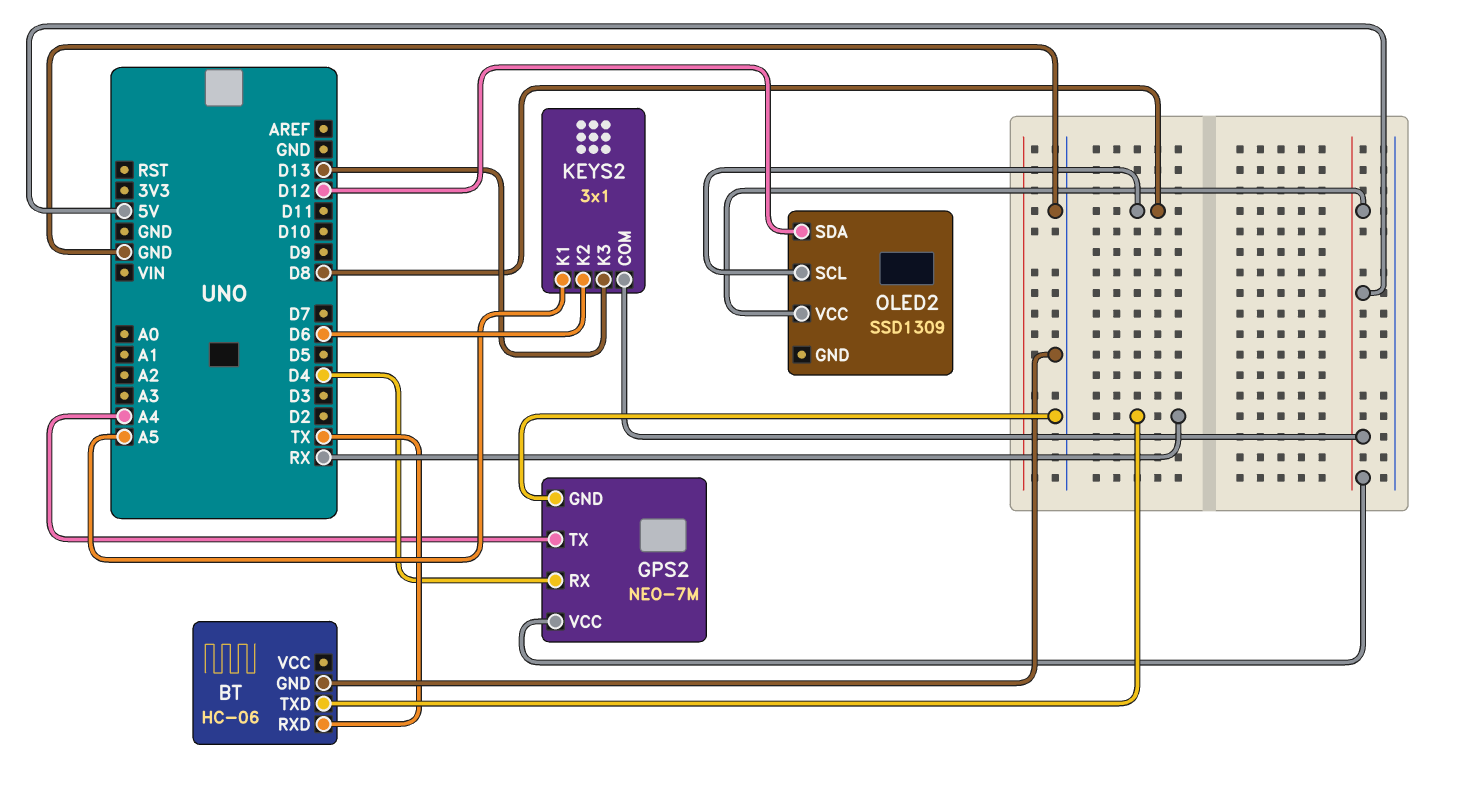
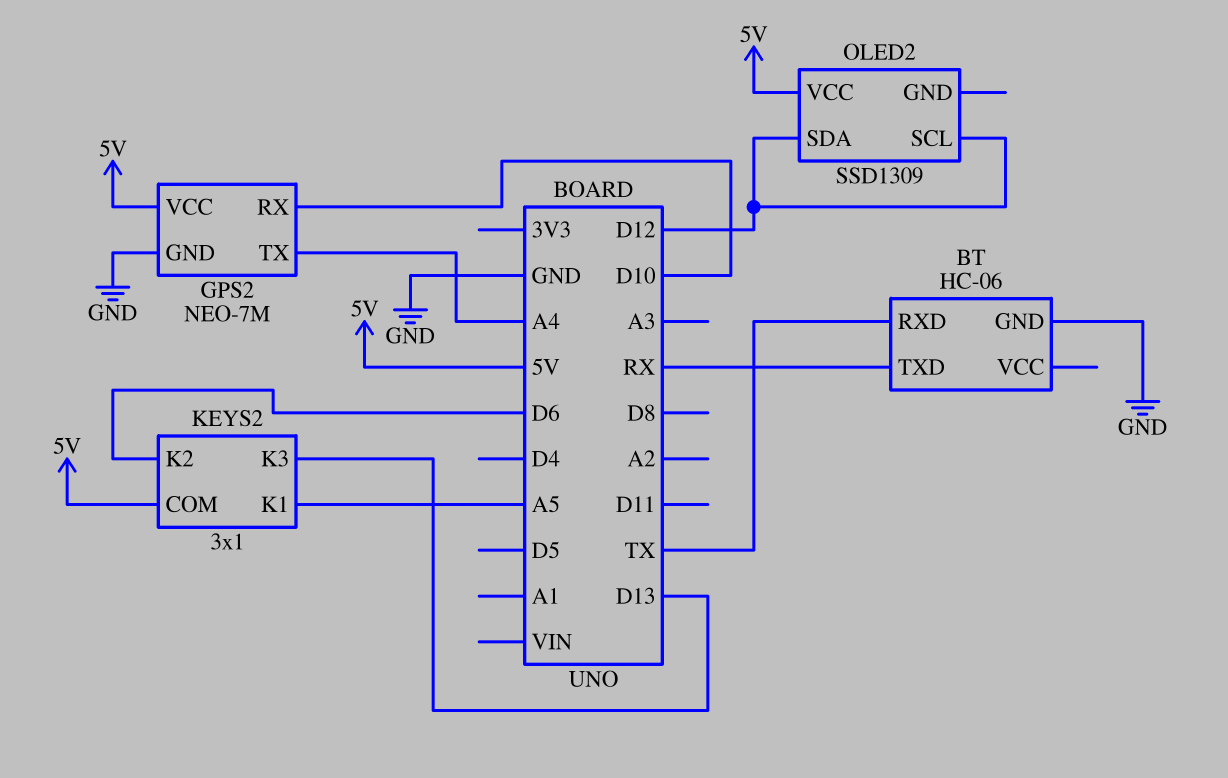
GPS2 pin RX: D4 -> D10
OLED2 pin SCL: D8 -> D12

